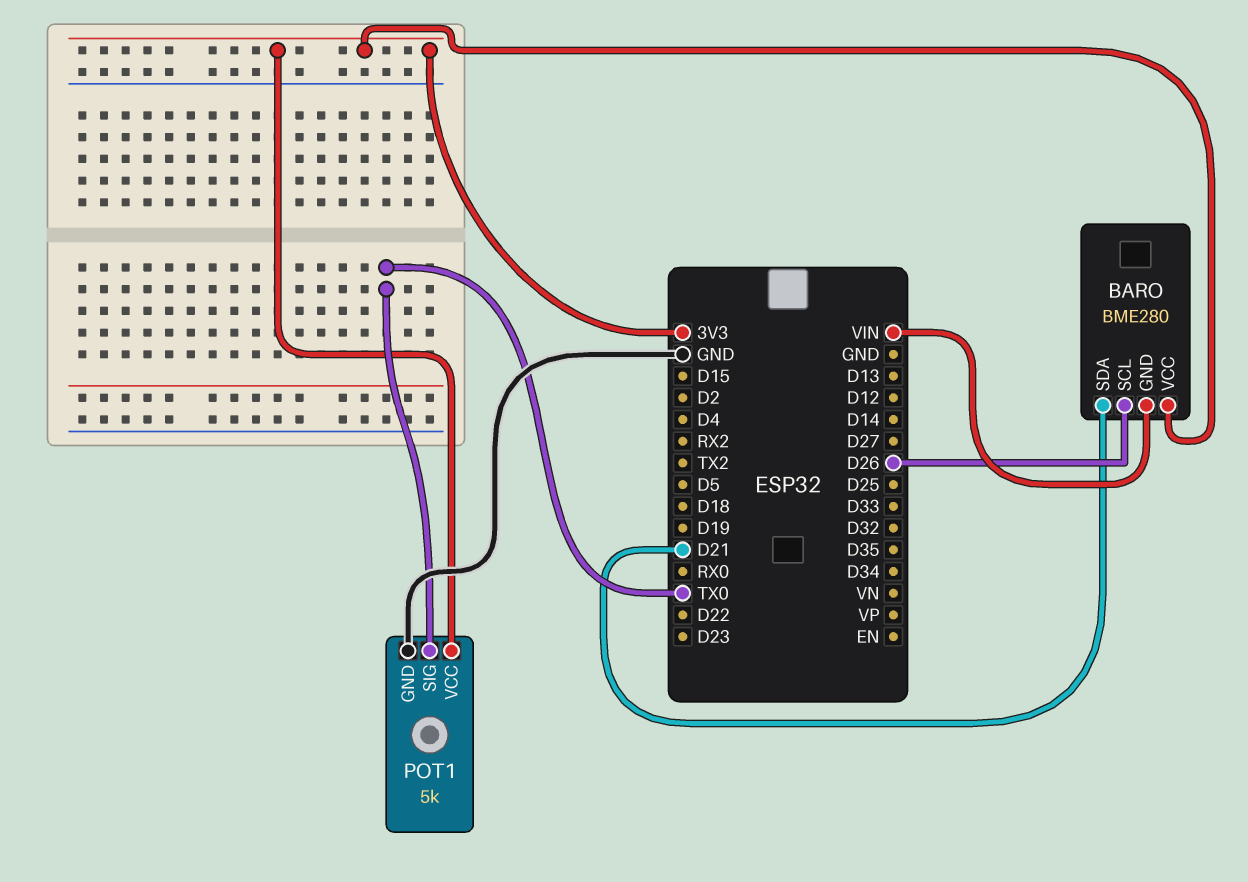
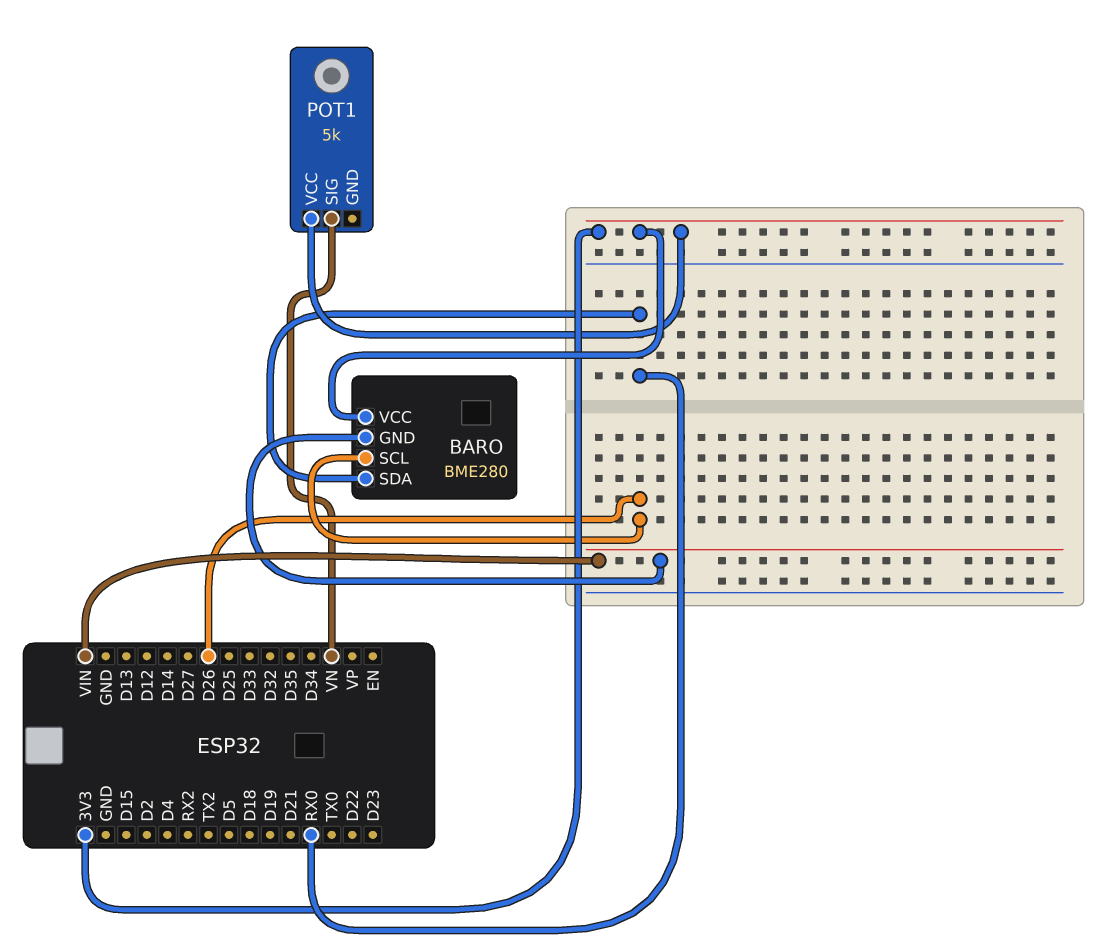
BARO pin SDA: D21 -> RX0
POT1 pin GND: GND -> none
POT1 pin SIG: TX0 -> VN

